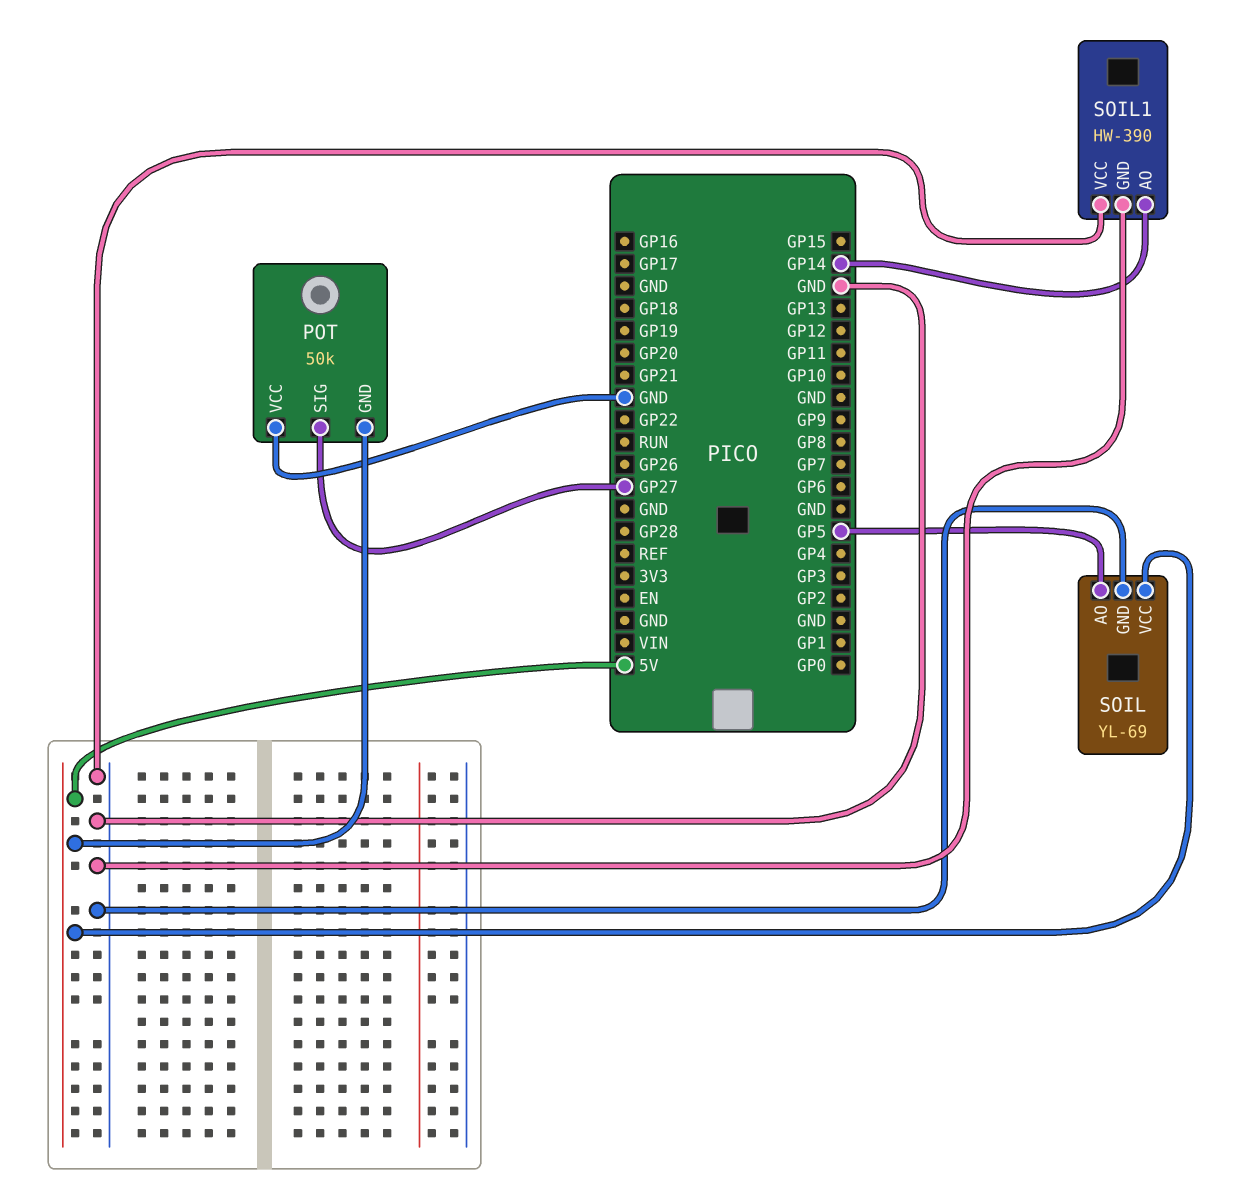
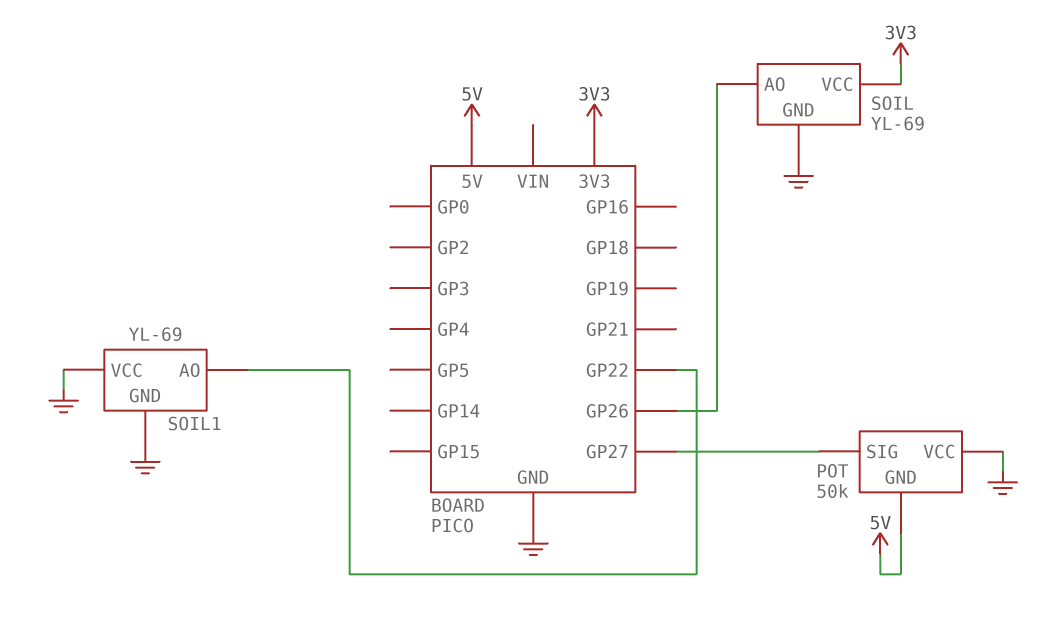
SOIL pin AO: GP5 -> GP26
SOIL pin VCC: 5V -> 3V3
SOIL1: HW-390 -> YL-69
SOIL1 pin AO: GP14 -> GP22

